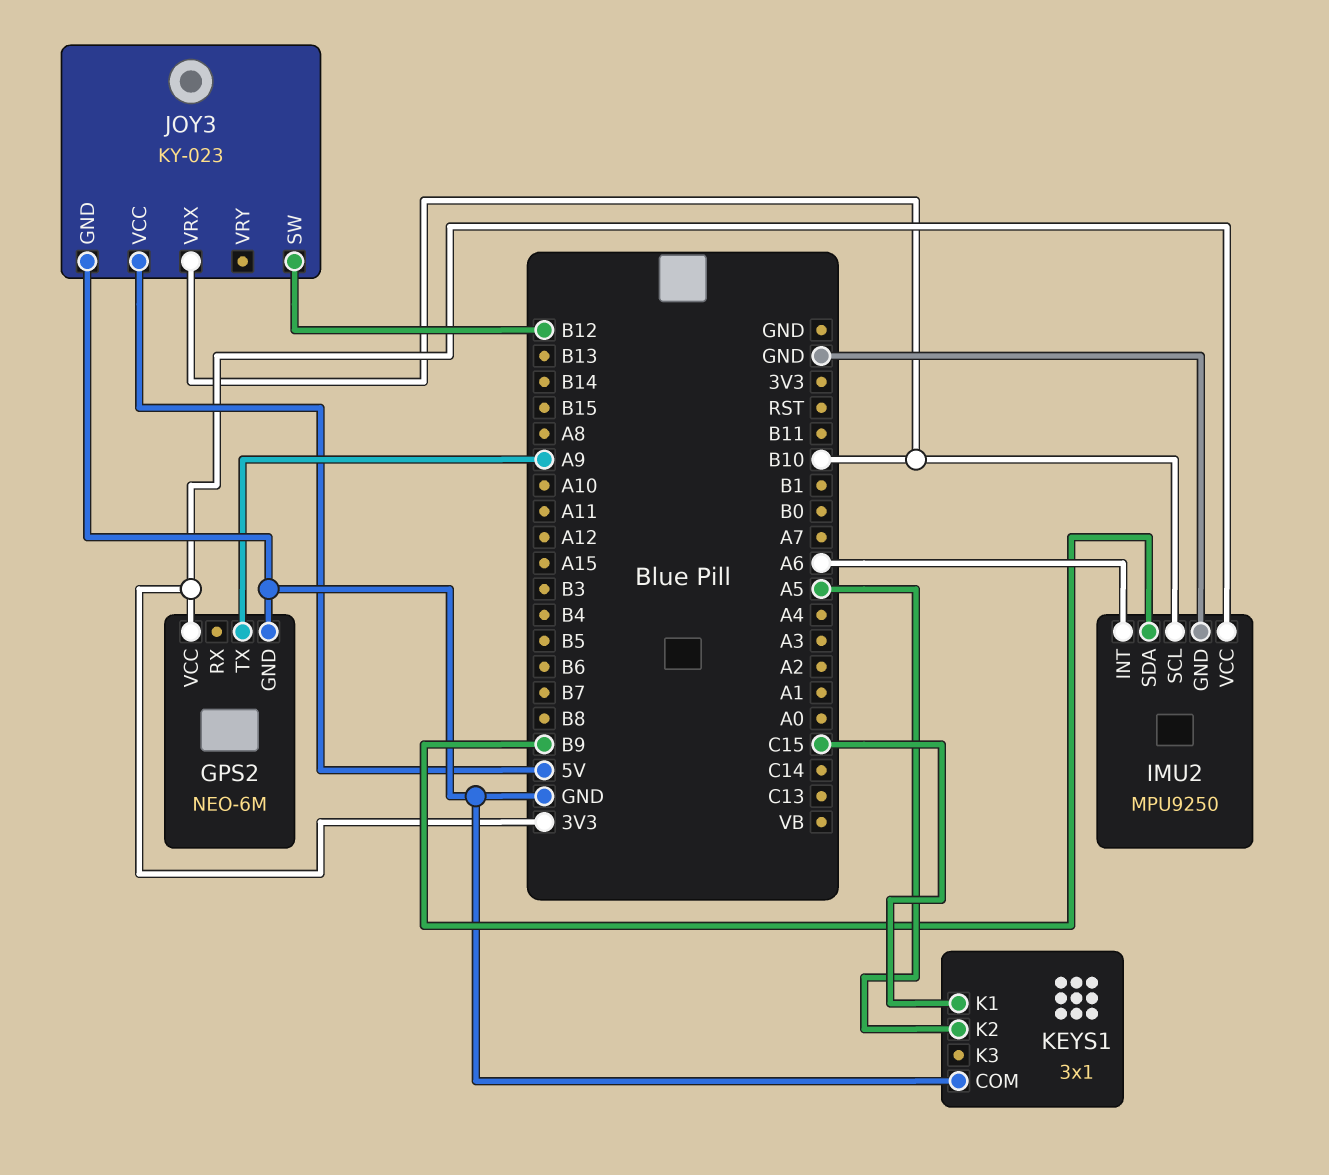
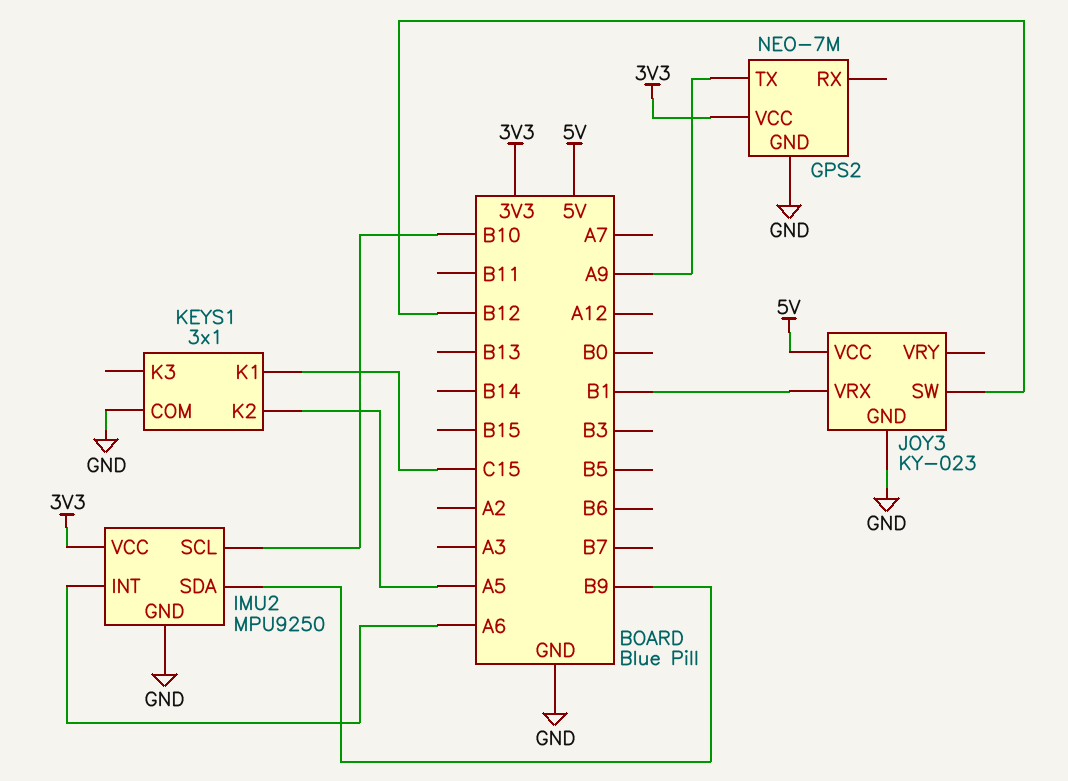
GPS2: NEO-6M -> NEO-7M
JOY3 pin VRX: B10 -> B1

